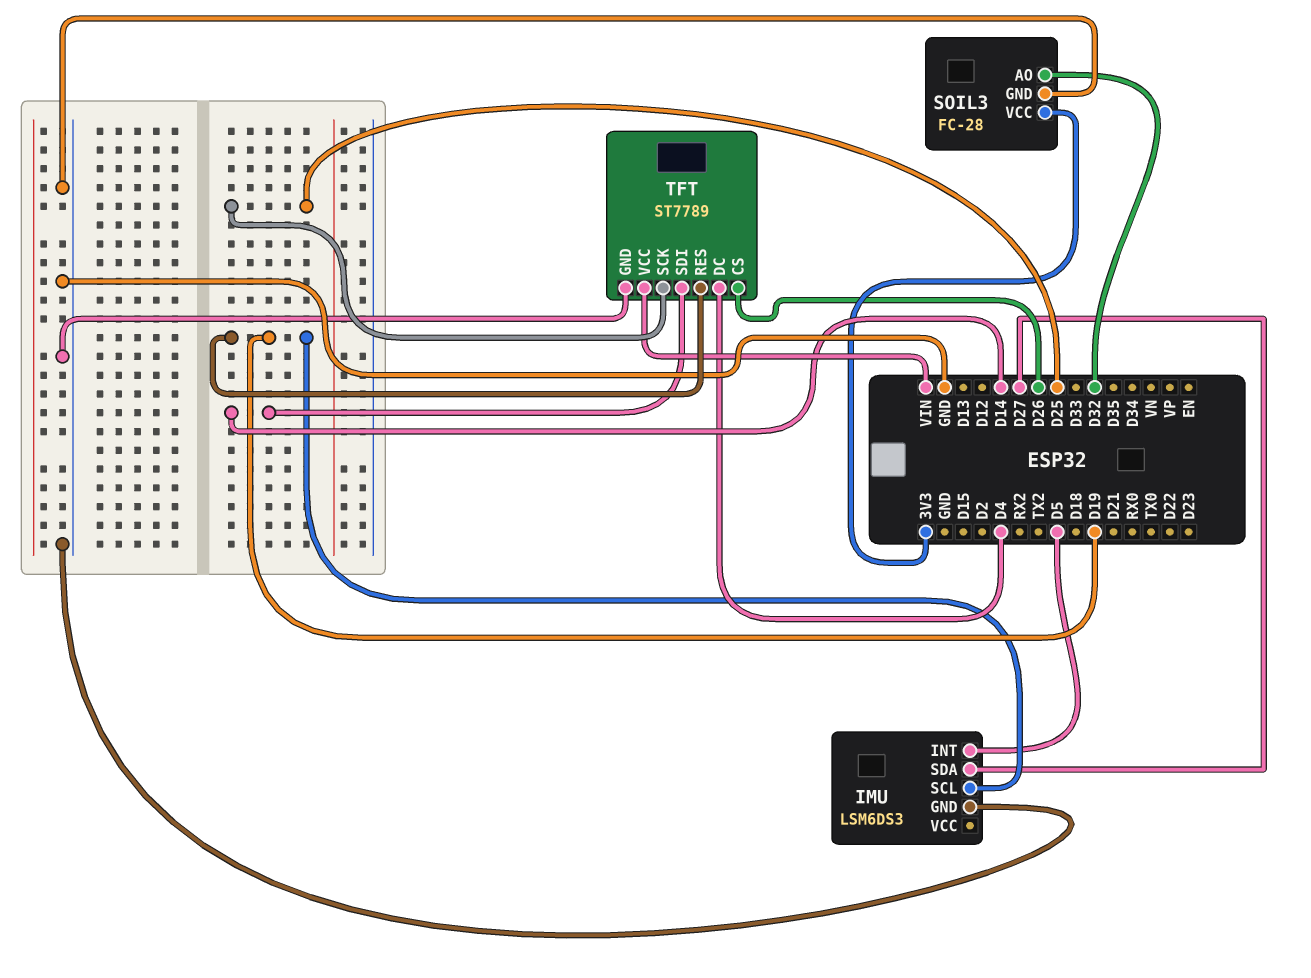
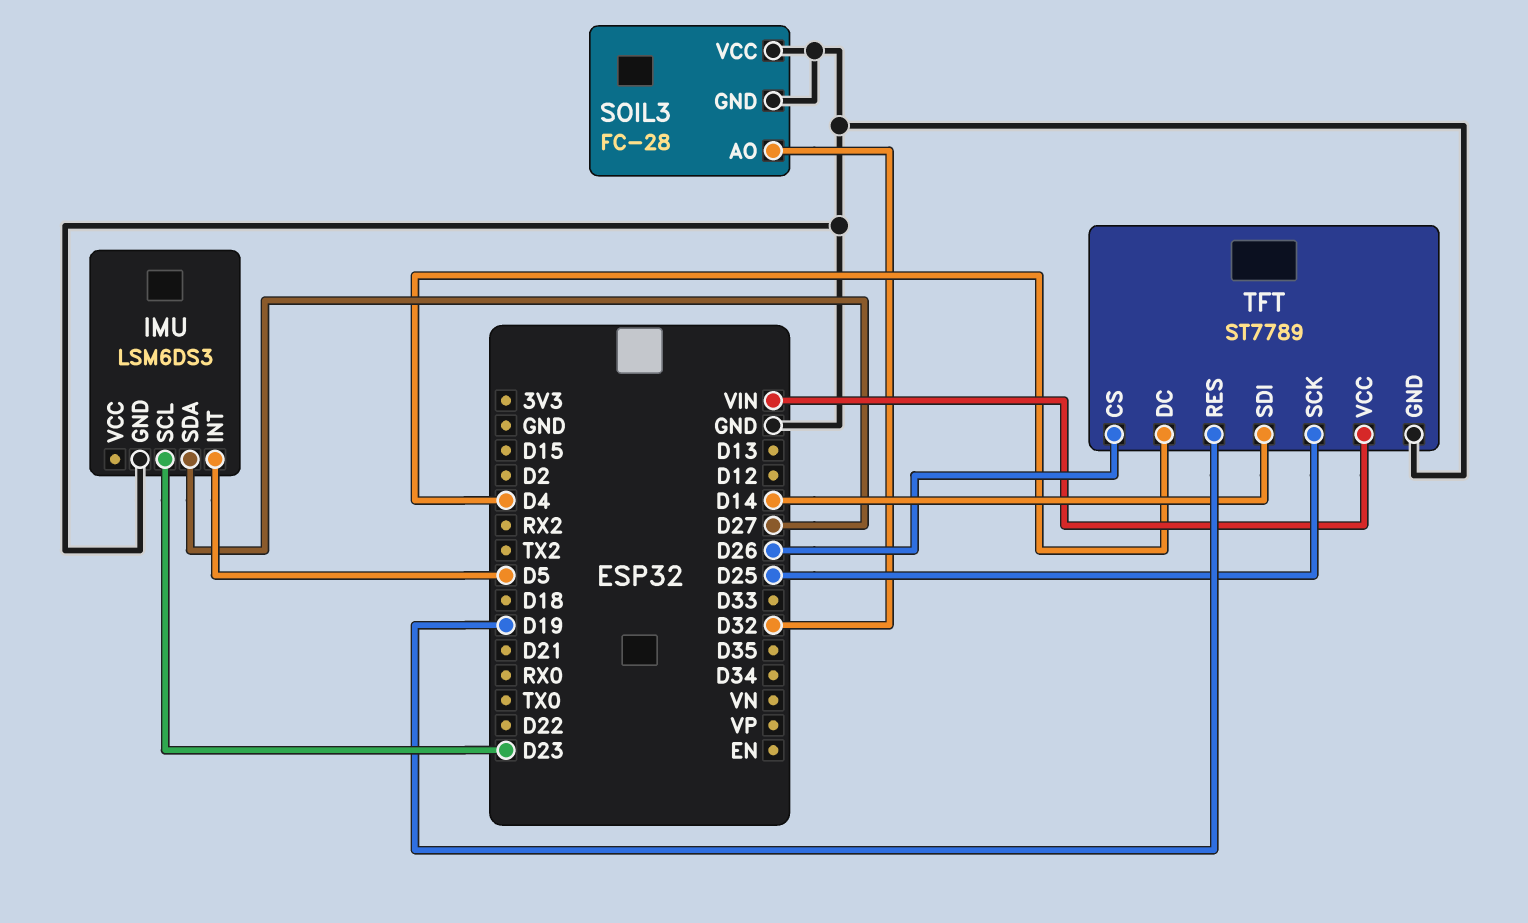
IMU pin SCL: D19 -> D23
SOIL3 pin VCC: 3V3 -> GND

